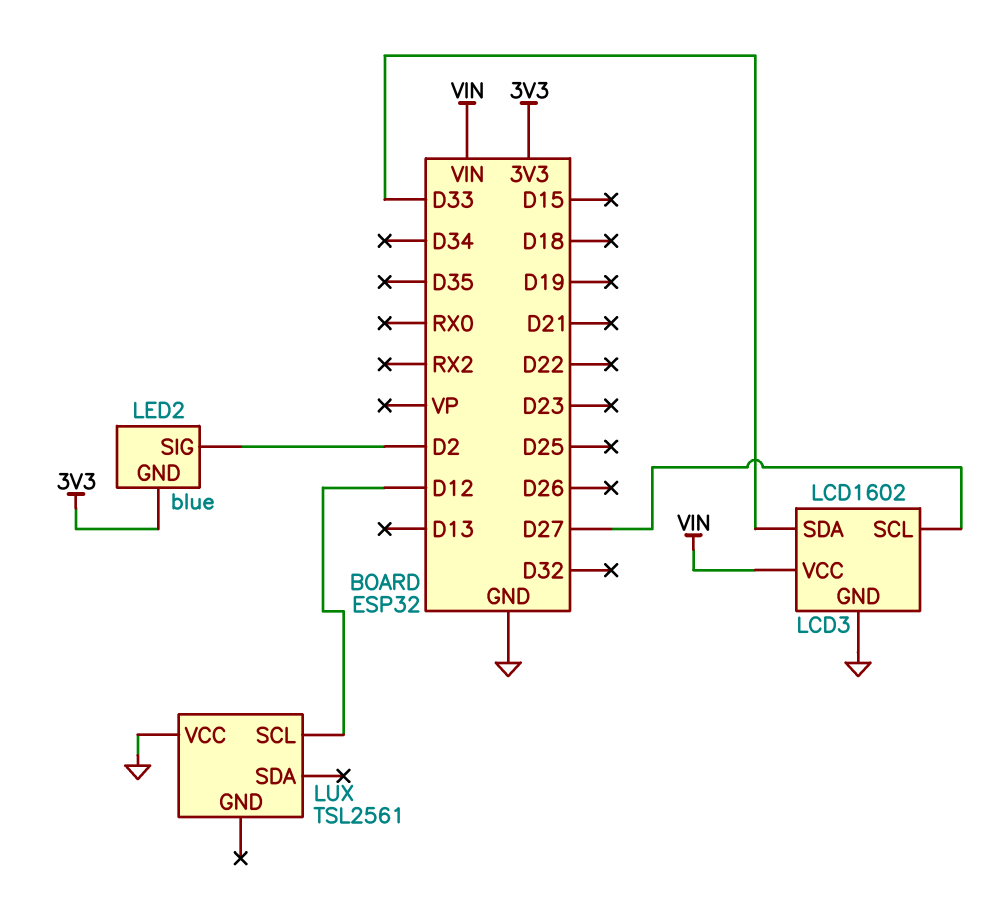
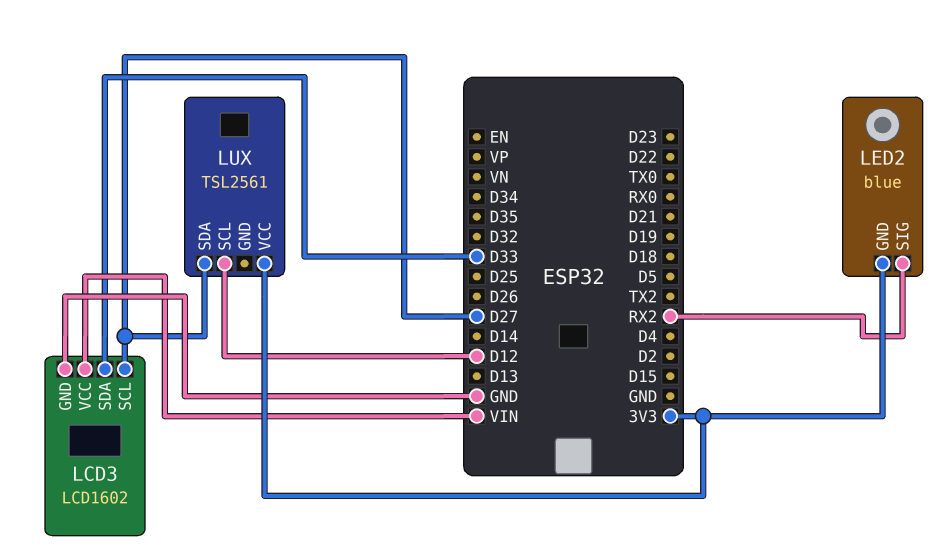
LED2 pin SIG: D2 -> RX2
LUX pin SDA: none -> D27
LUX pin VCC: GND -> 3V3

